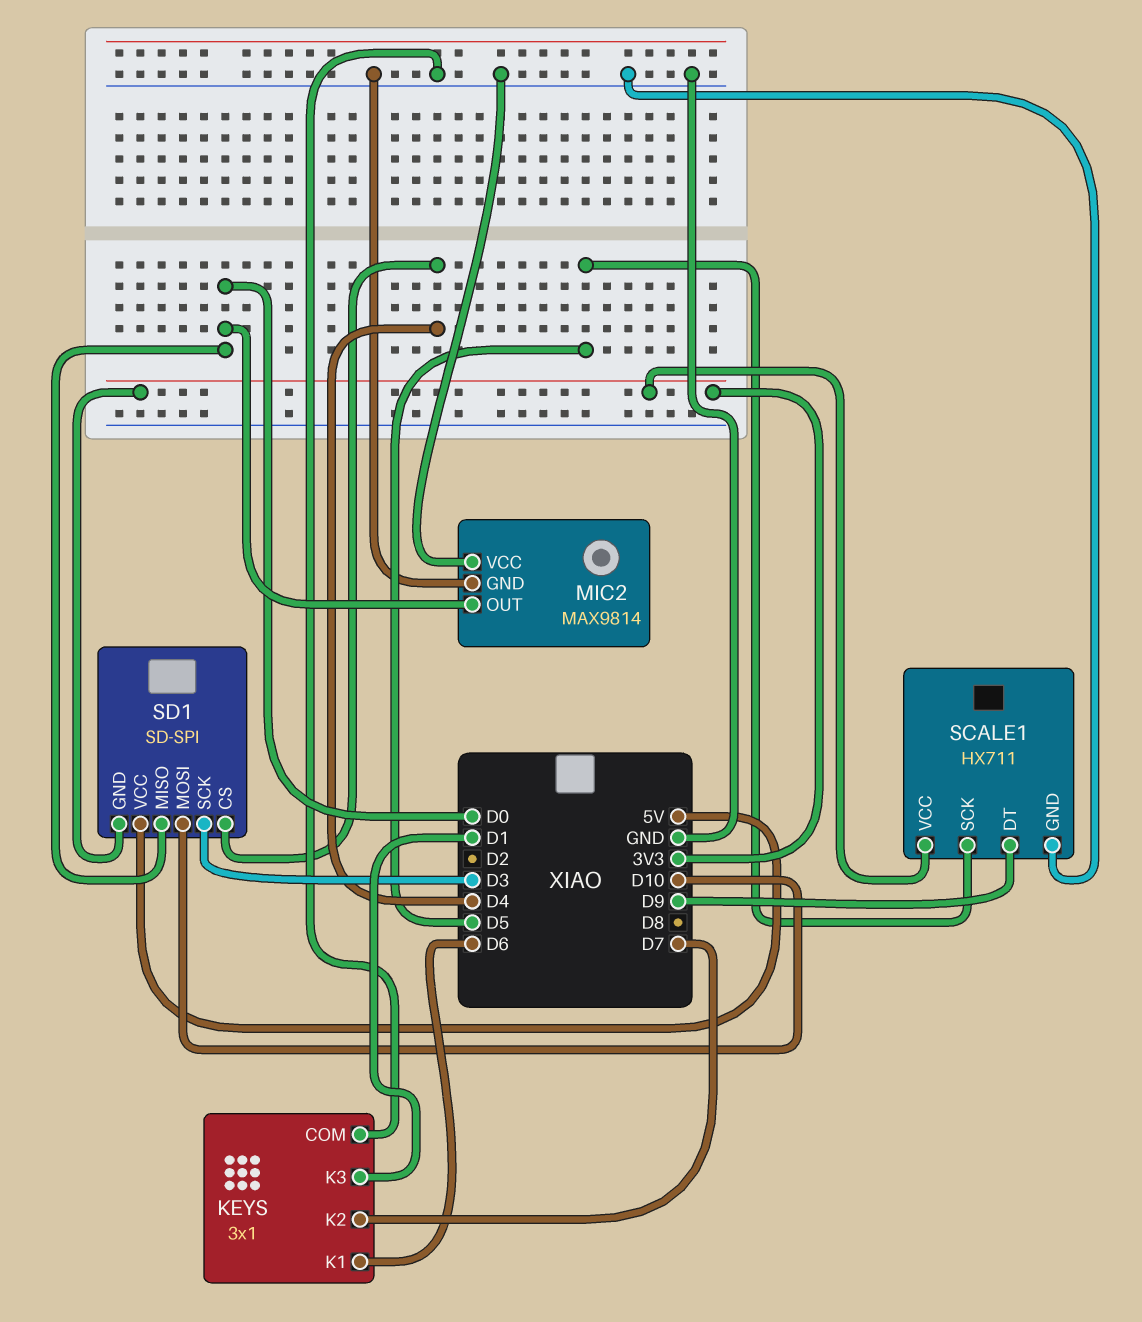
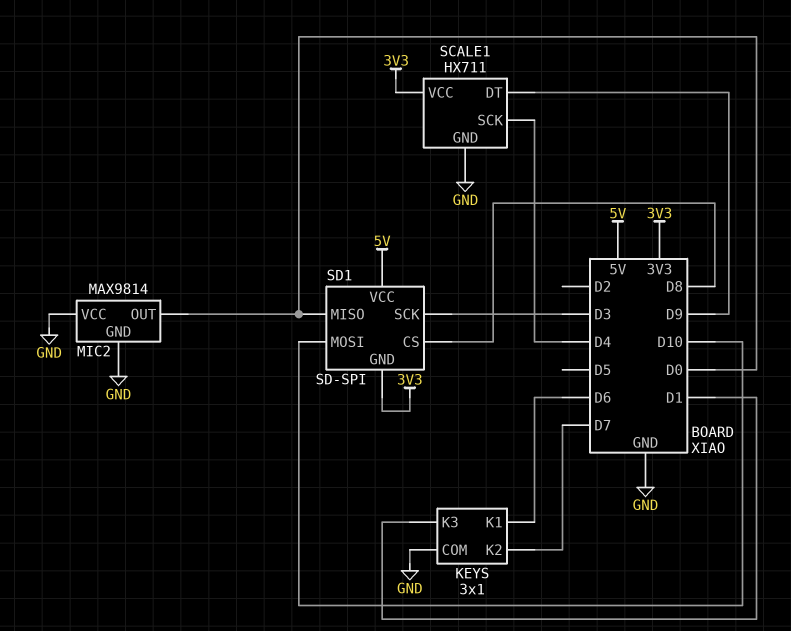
SCALE1 pin SCK: D5 -> D4
SD1 pin CS: D4 -> D8

